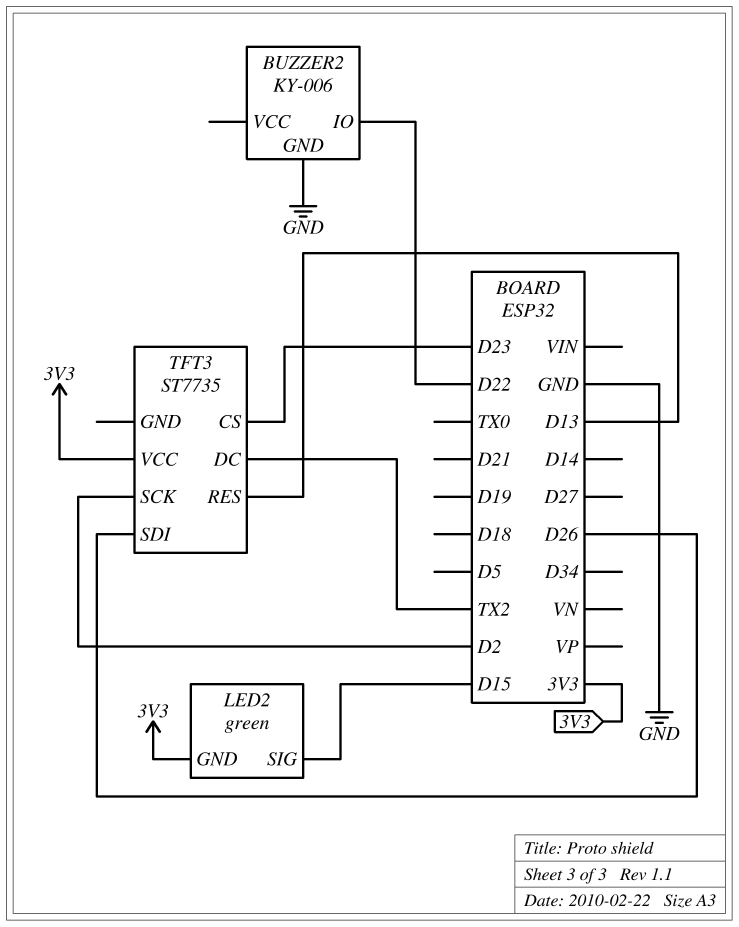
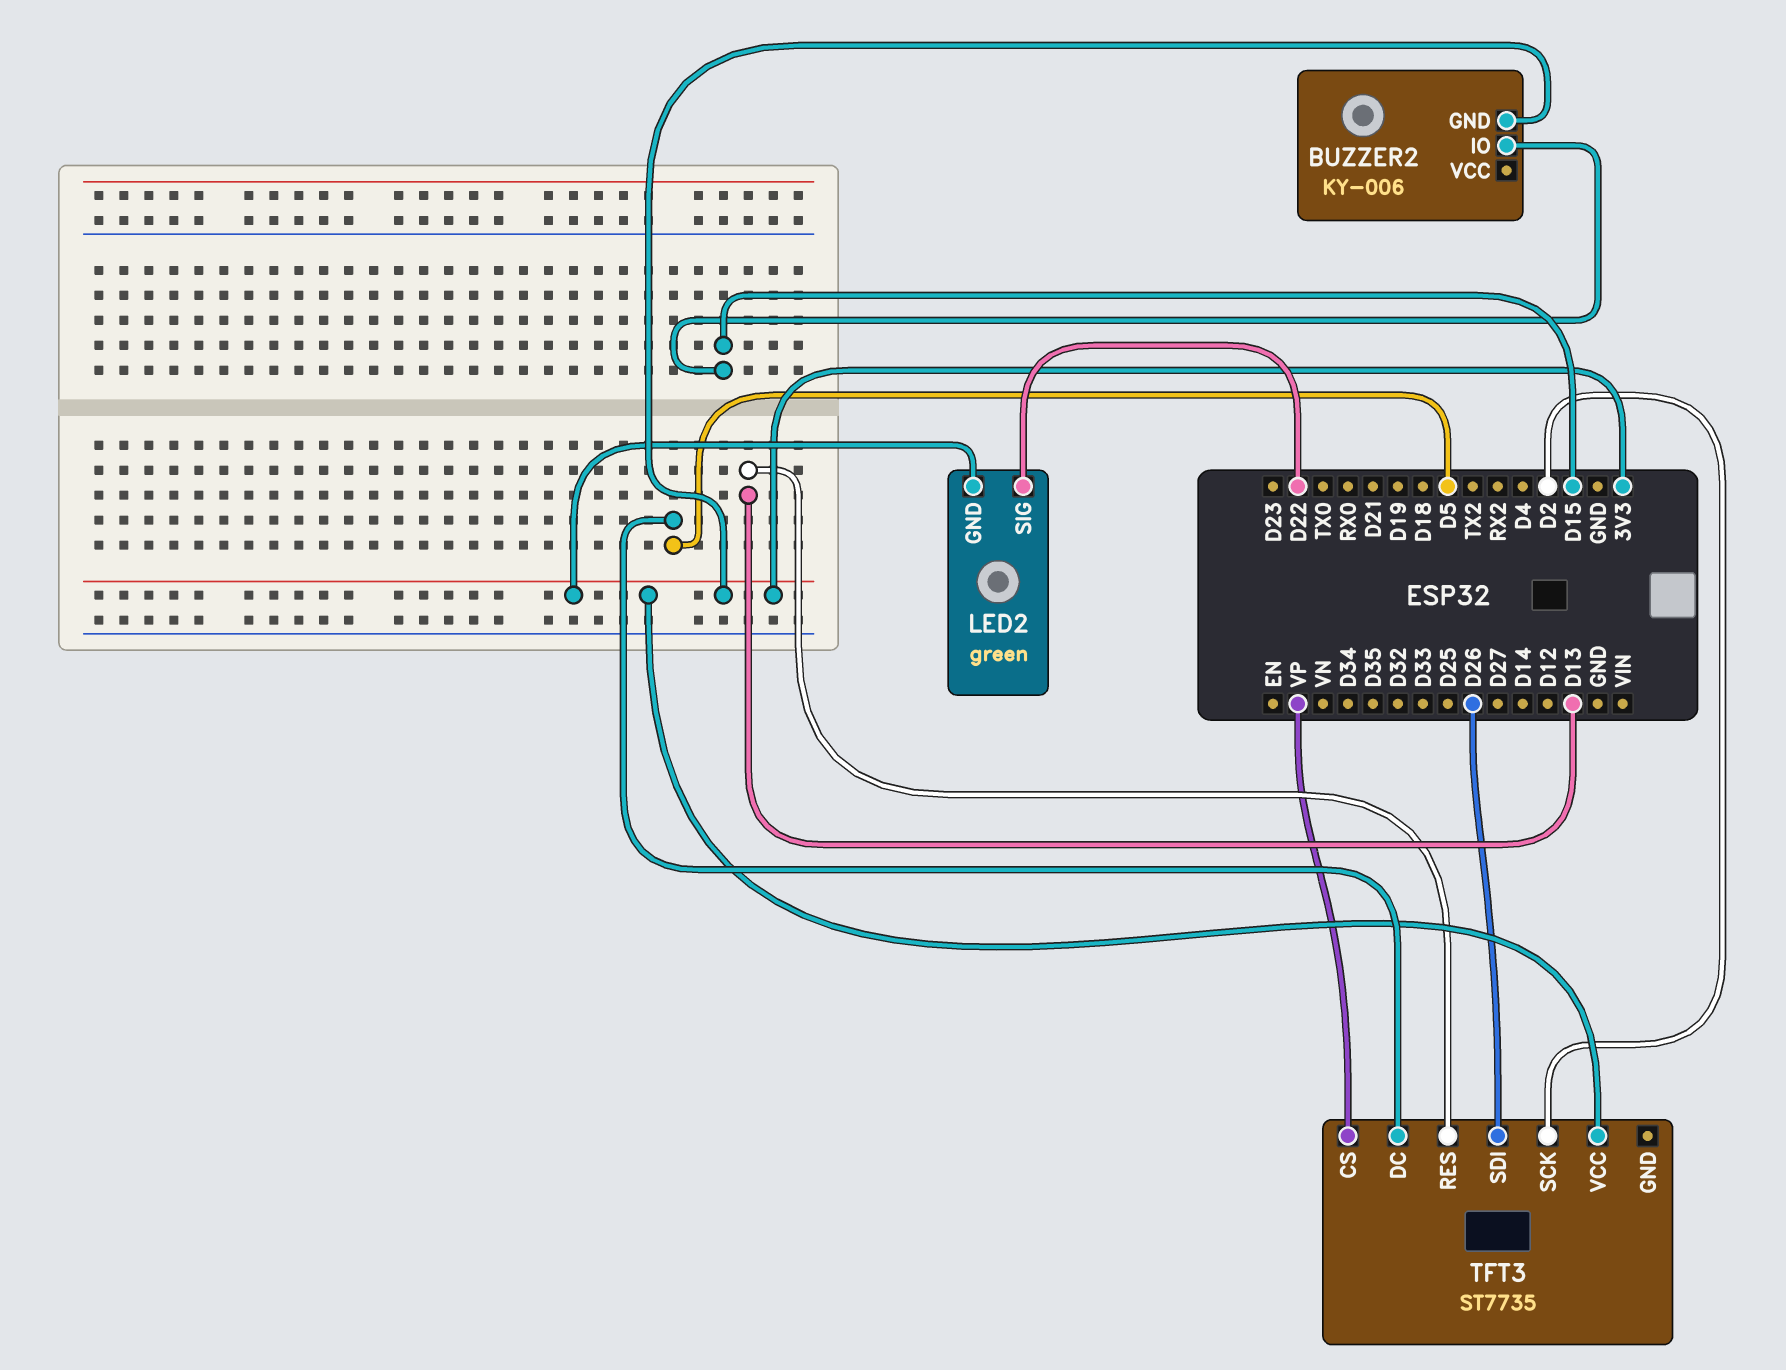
BUZZER2 pin GND: GND -> 3V3
BUZZER2 pin IO: D22 -> D15
LED2 pin SIG: D15 -> D22
TFT3 pin CS: D23 -> VP
TFT3 pin DC: TX2 -> D5

